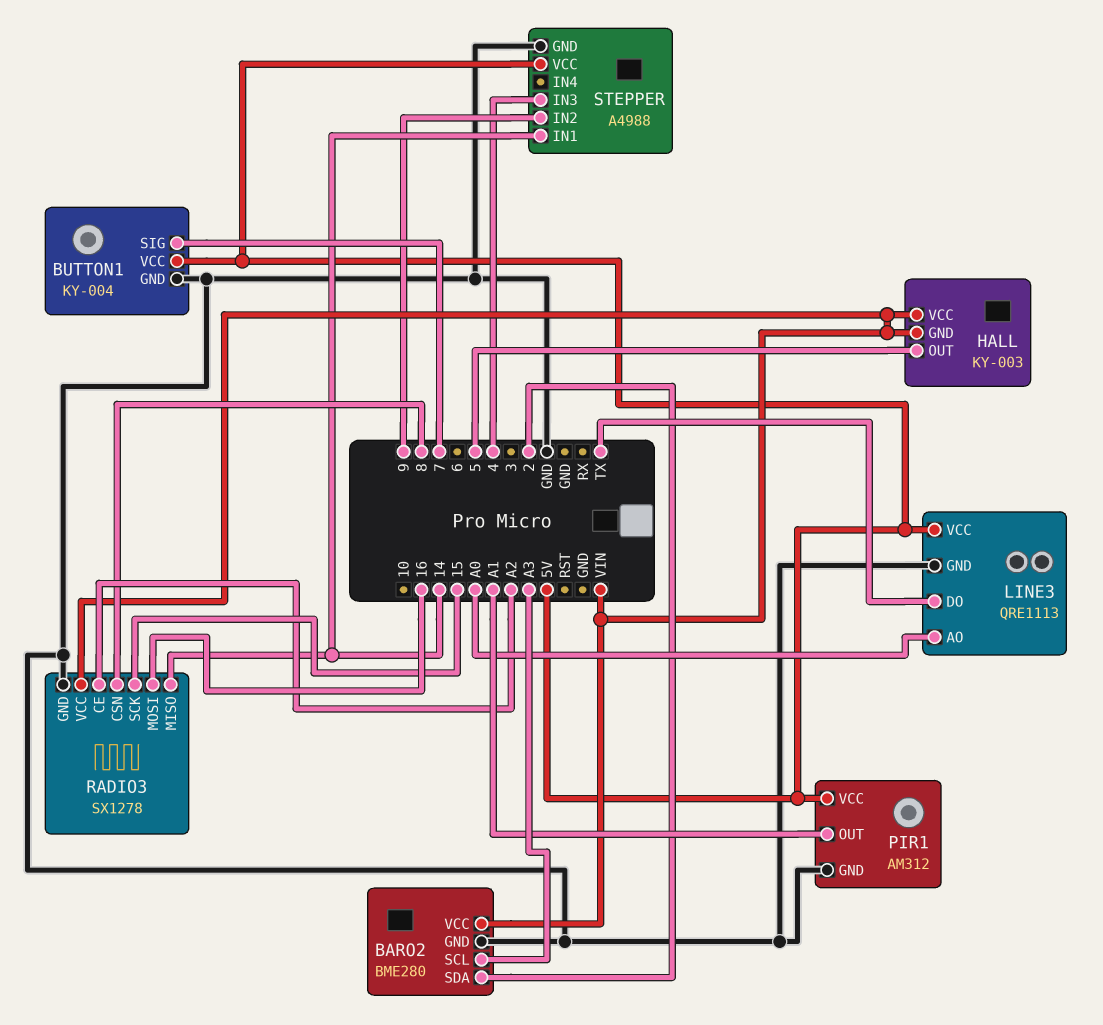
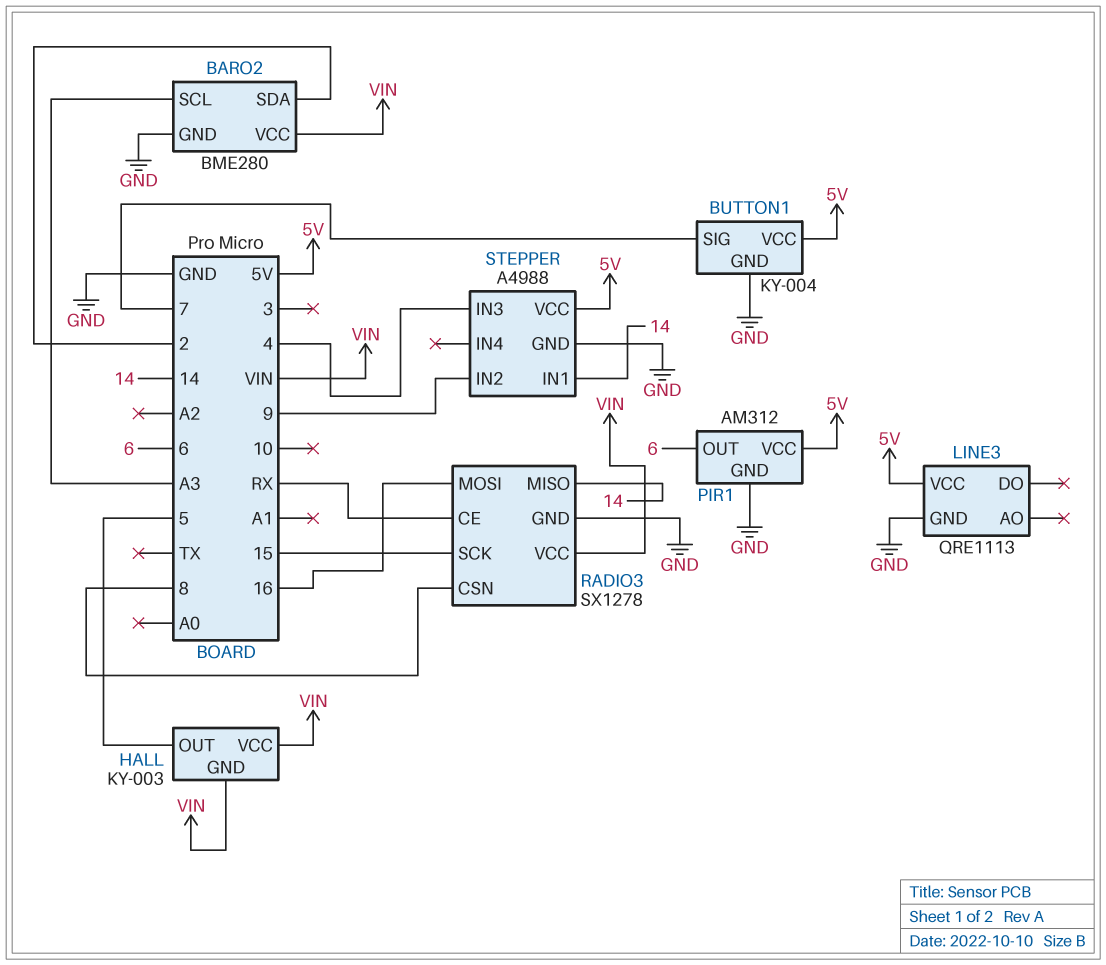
LINE3 pin AO: A0 -> none
LINE3 pin DO: TX -> none
PIR1 pin OUT: A1 -> 6
RADIO3 pin CE: A2 -> RX

